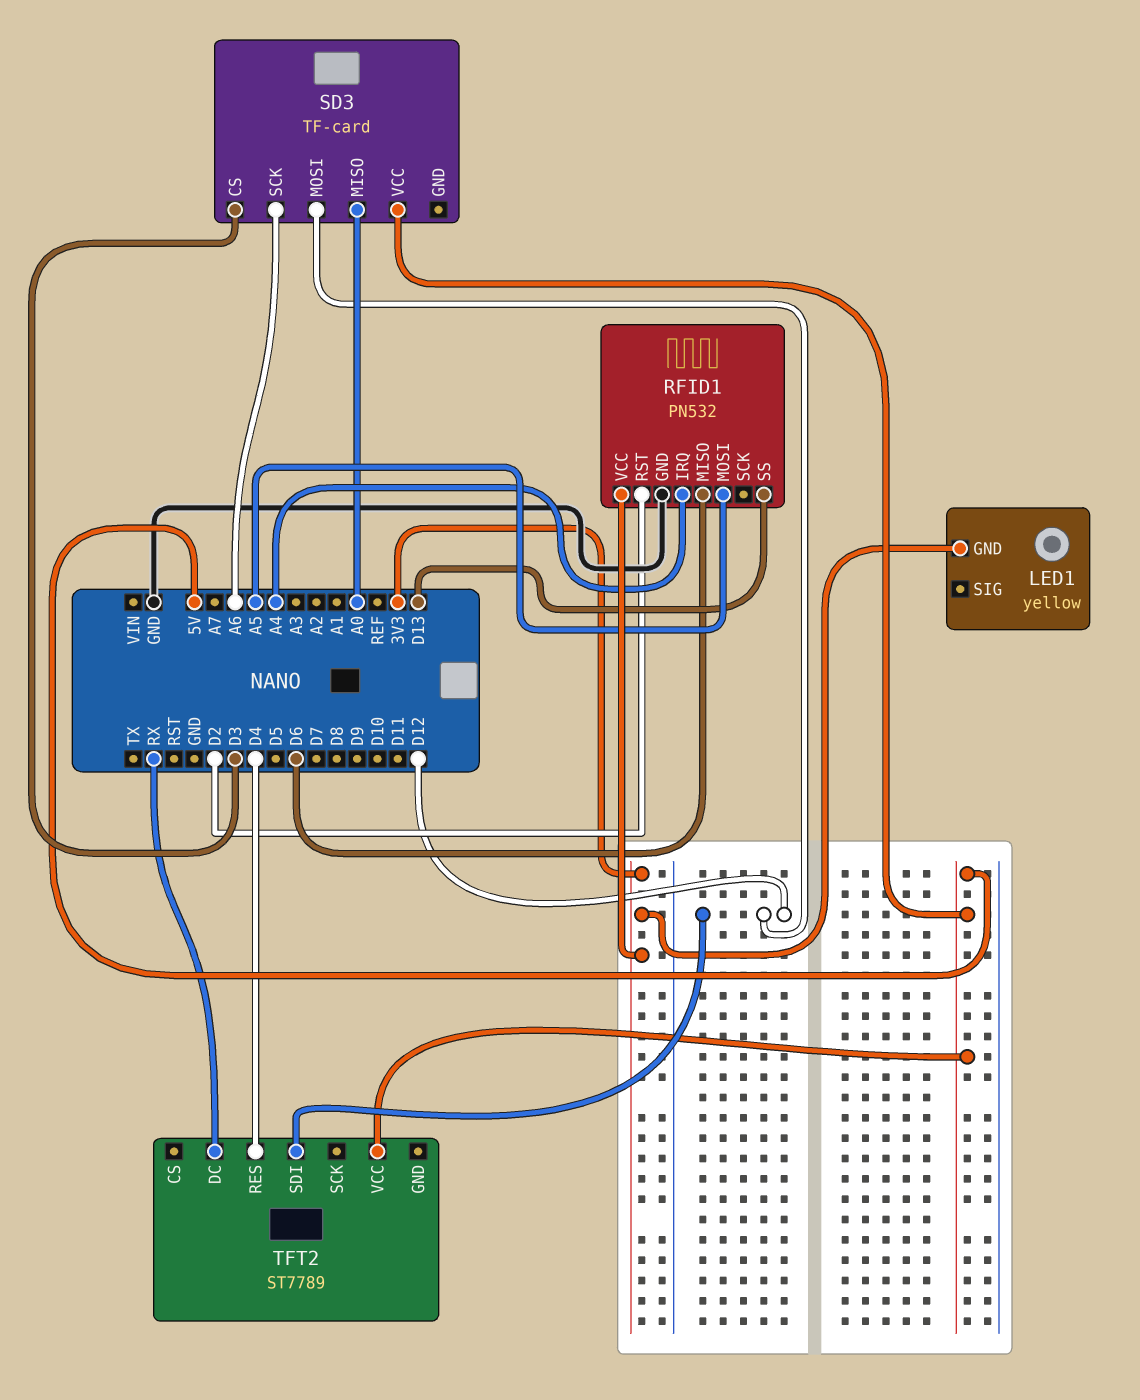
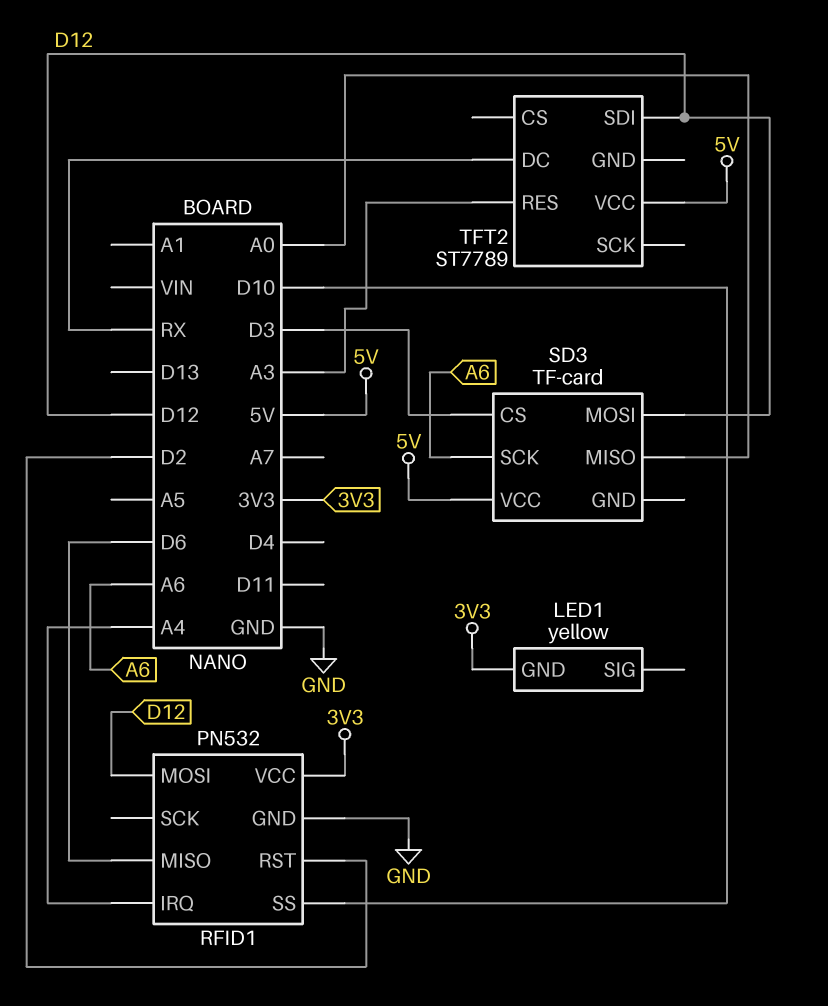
RFID1 pin MOSI: A5 -> D12
RFID1 pin SS: D13 -> D10
TFT2 pin RES: D4 -> A3

